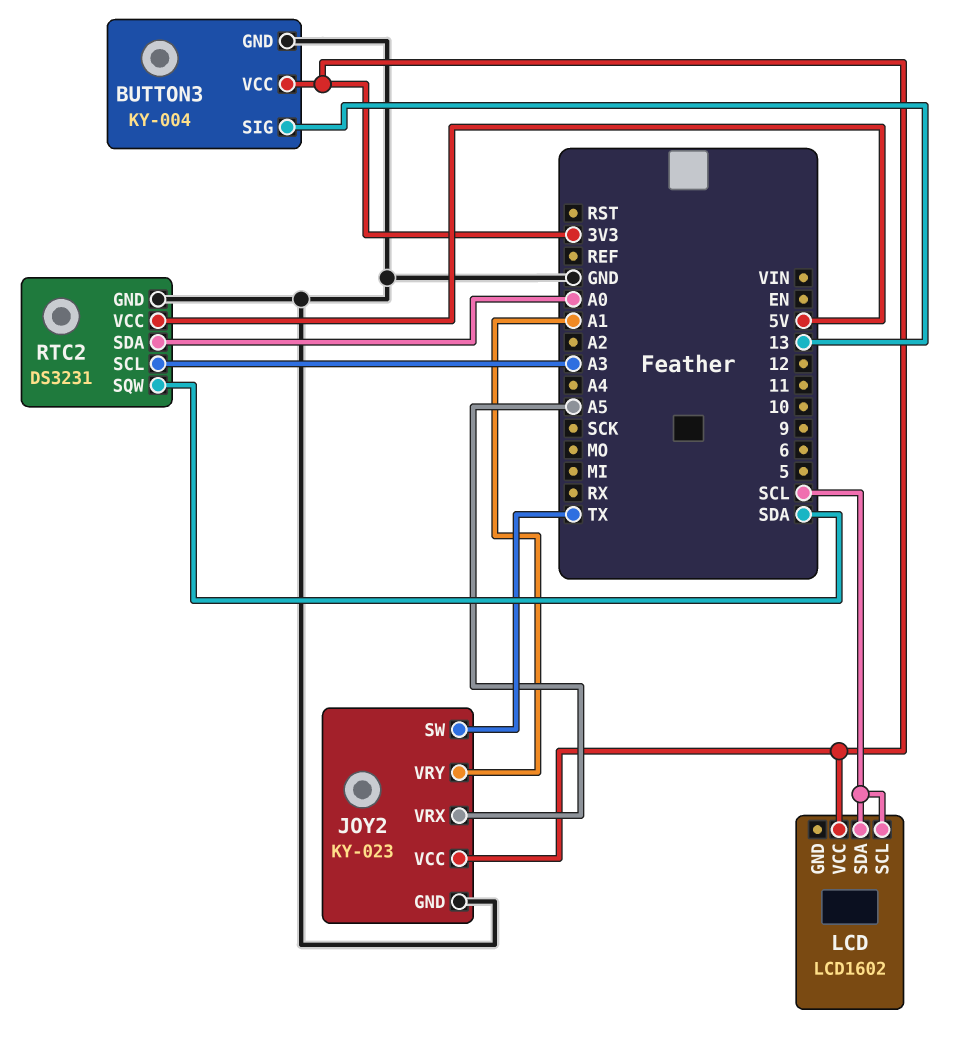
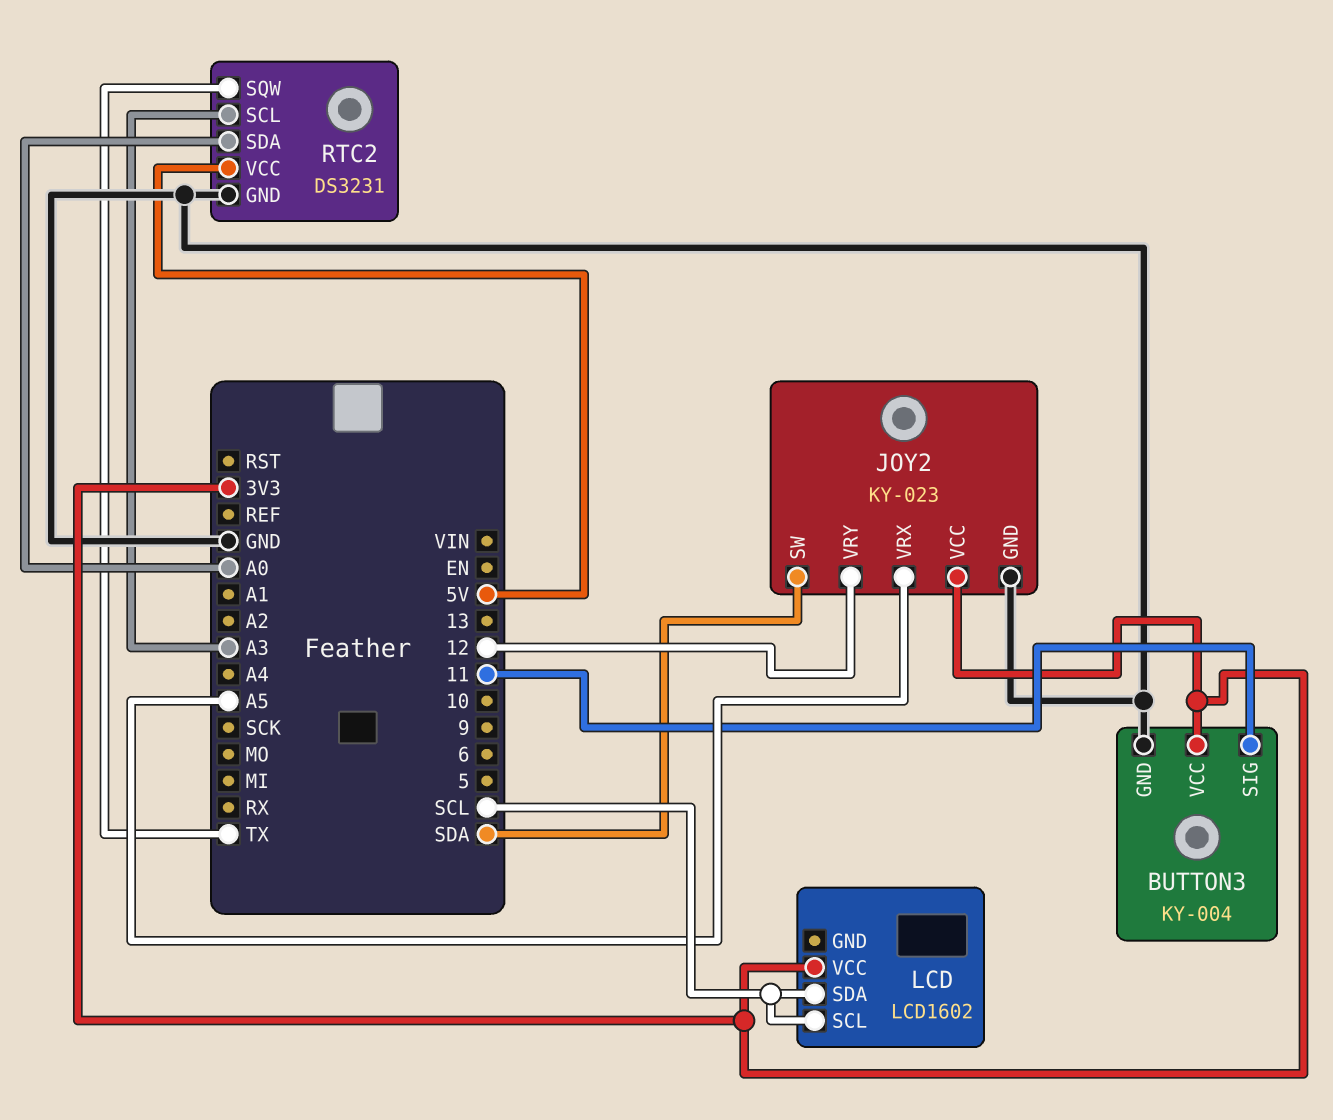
BUTTON3 pin SIG: 13 -> 11
JOY2 pin SW: TX -> SDA
JOY2 pin VRY: A1 -> 12
RTC2 pin SQW: SDA -> TX

